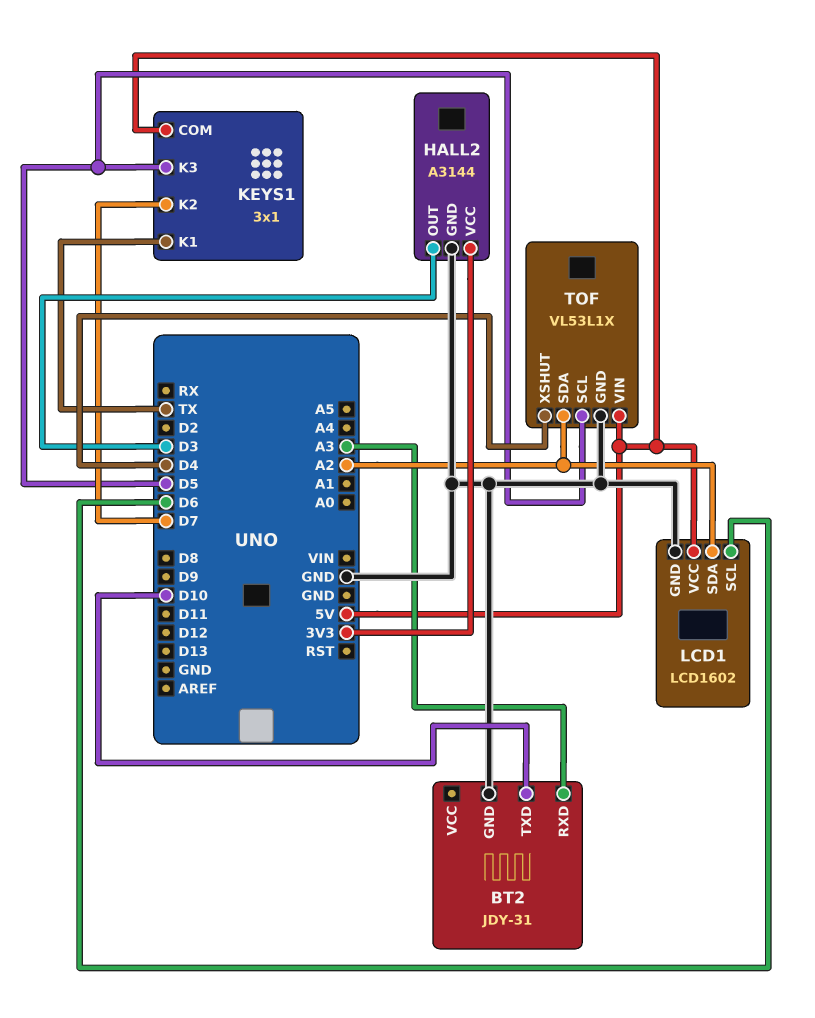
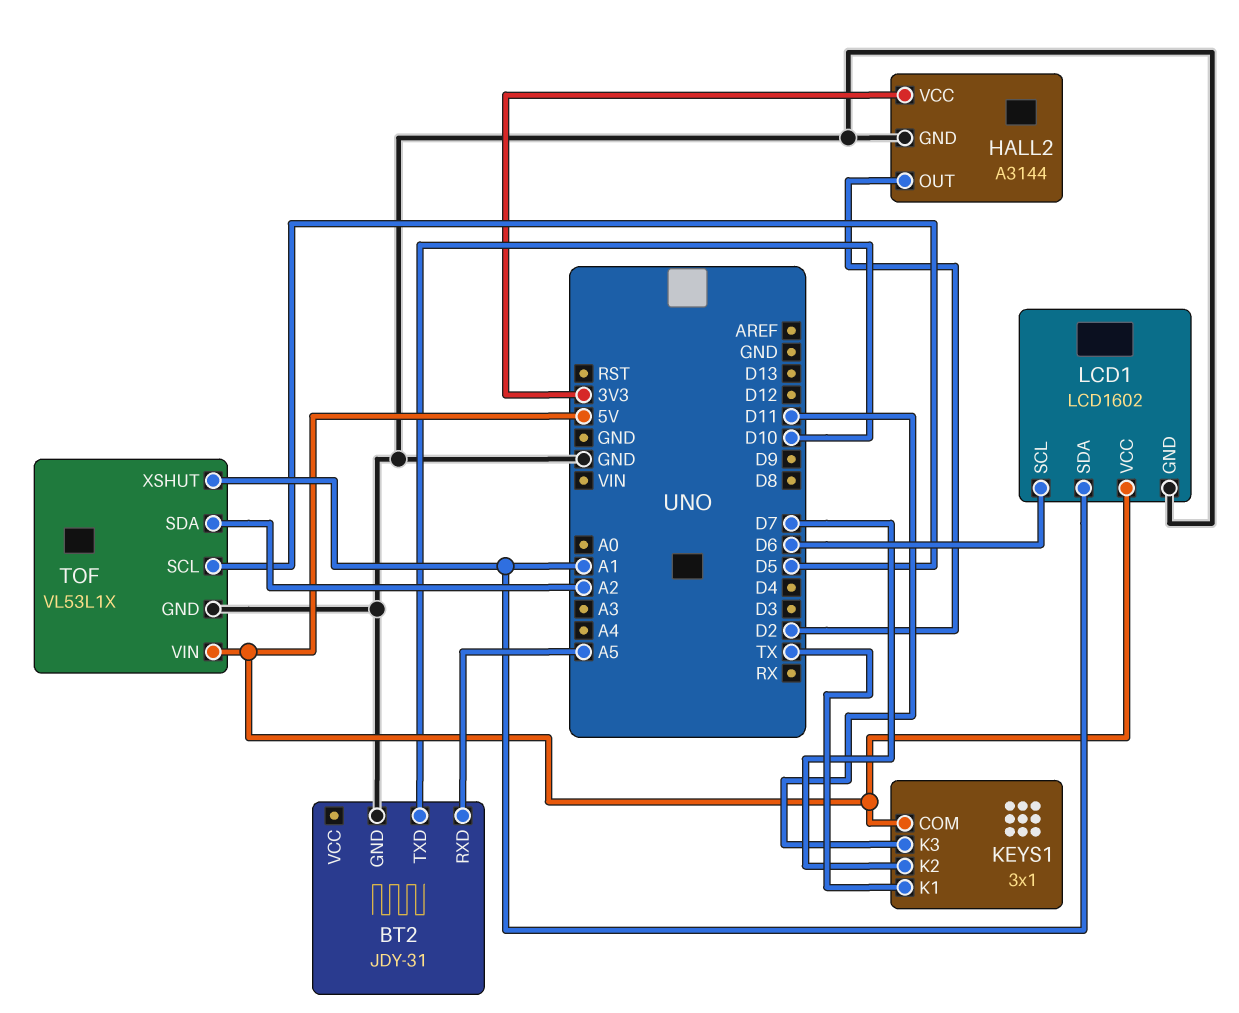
BT2 pin RXD: A3 -> A5
HALL2 pin OUT: D3 -> D2
KEYS1 pin K3: D5 -> D11
LCD1 pin SDA: A2 -> A1
TOF pin XSHUT: D4 -> A1

